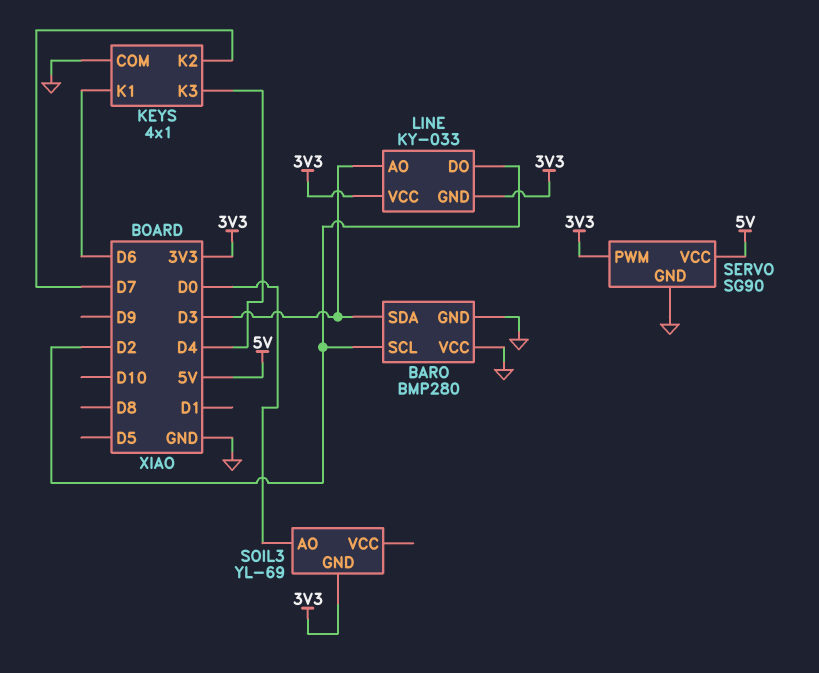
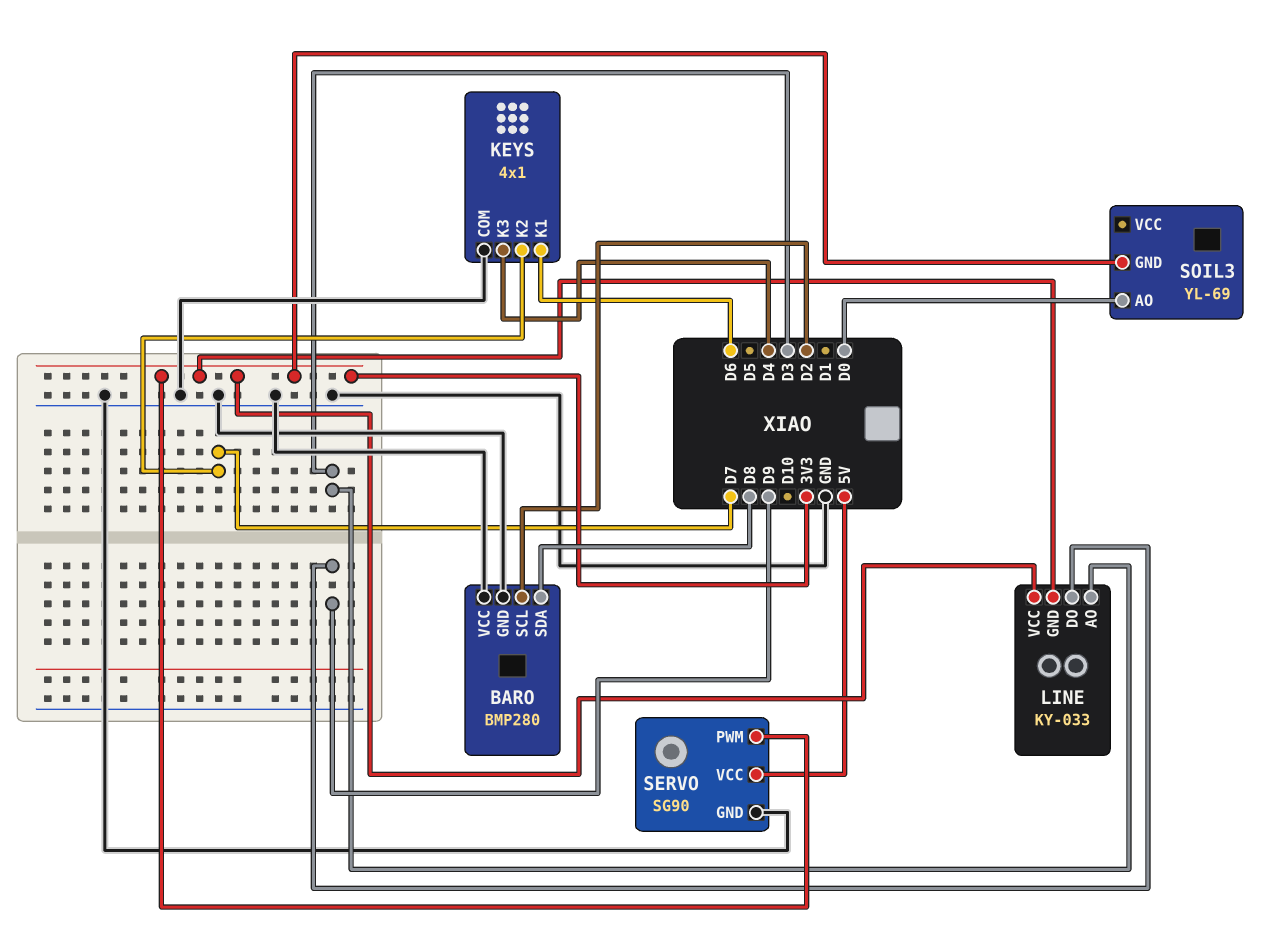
BARO pin SDA: D3 -> D8
LINE pin DO: D2 -> D9

